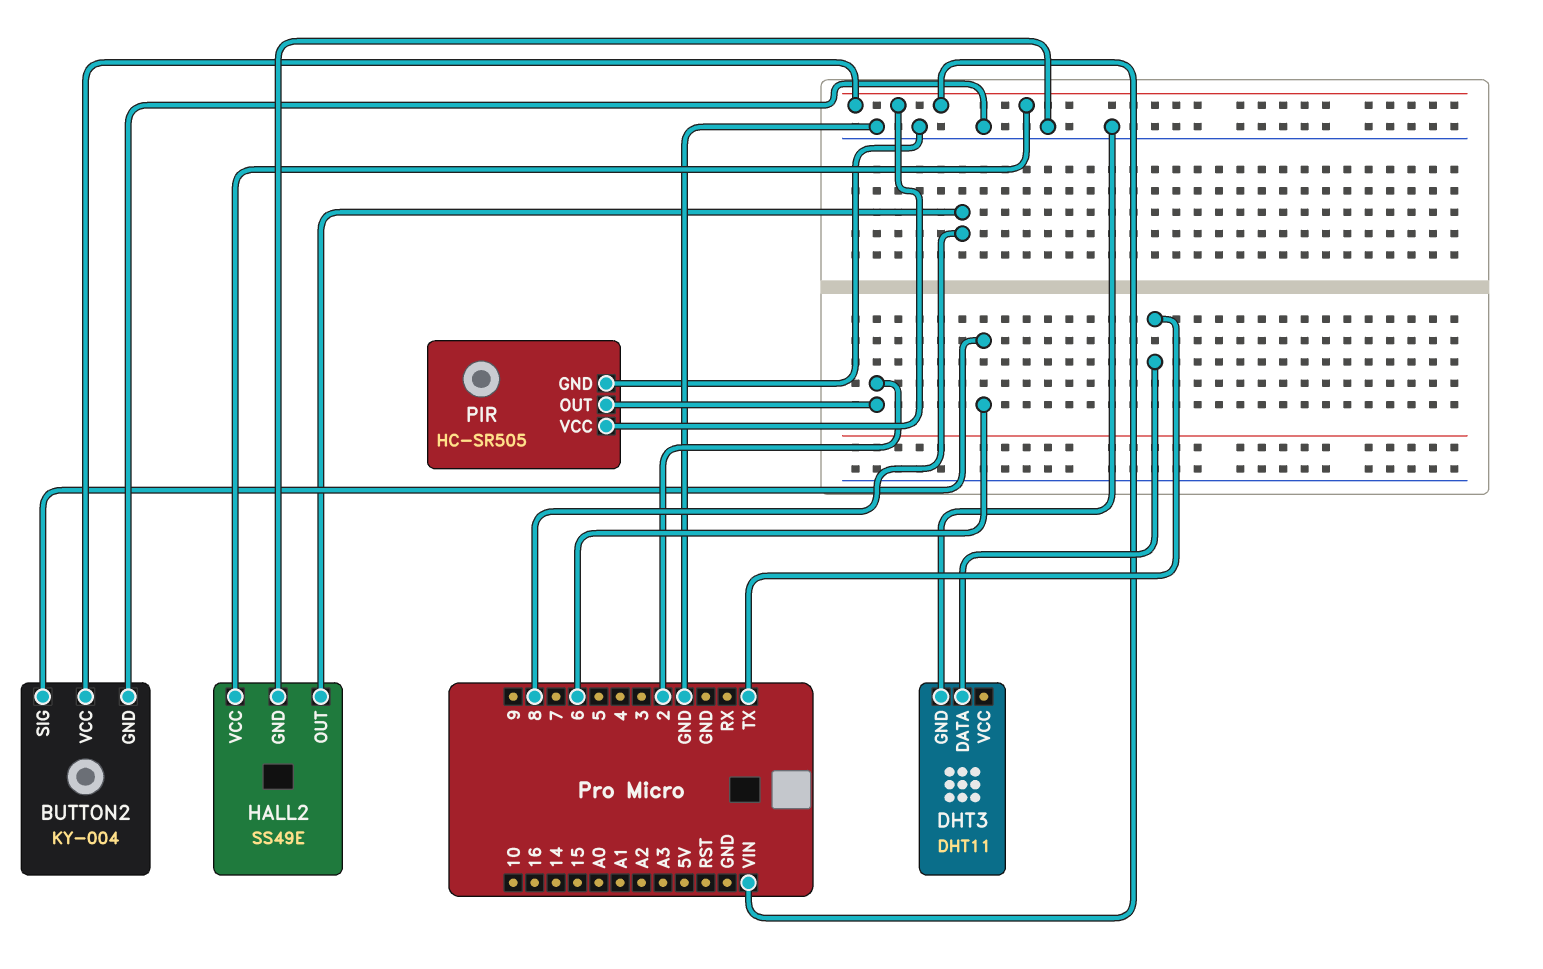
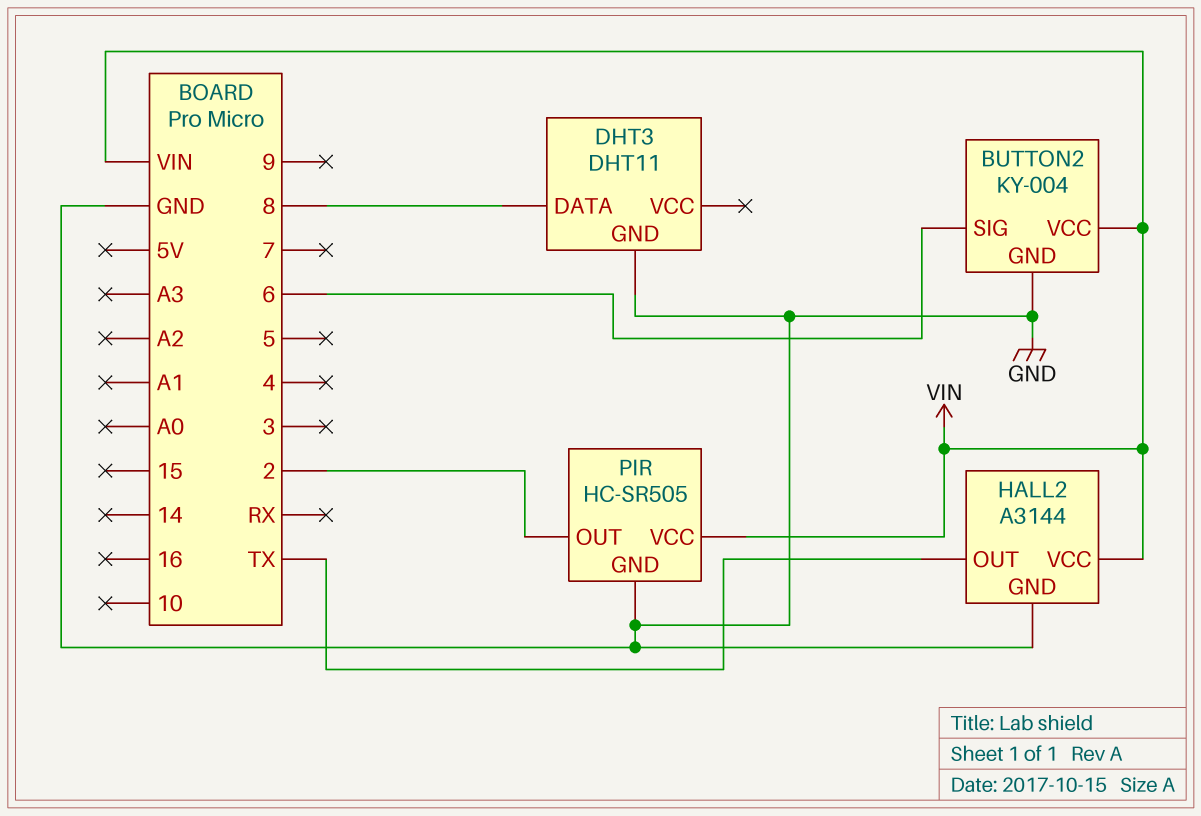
DHT3 pin DATA: TX -> 8
HALL2: SS49E -> A3144
HALL2 pin OUT: 8 -> TX

